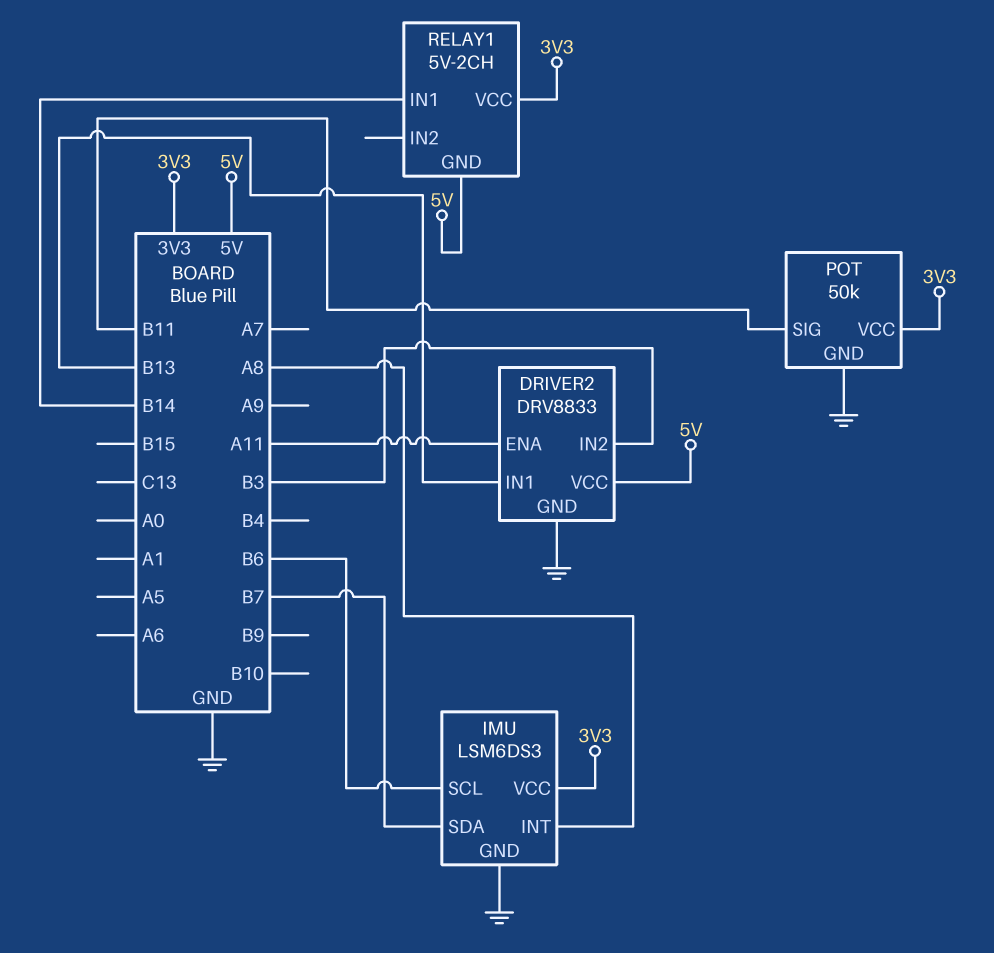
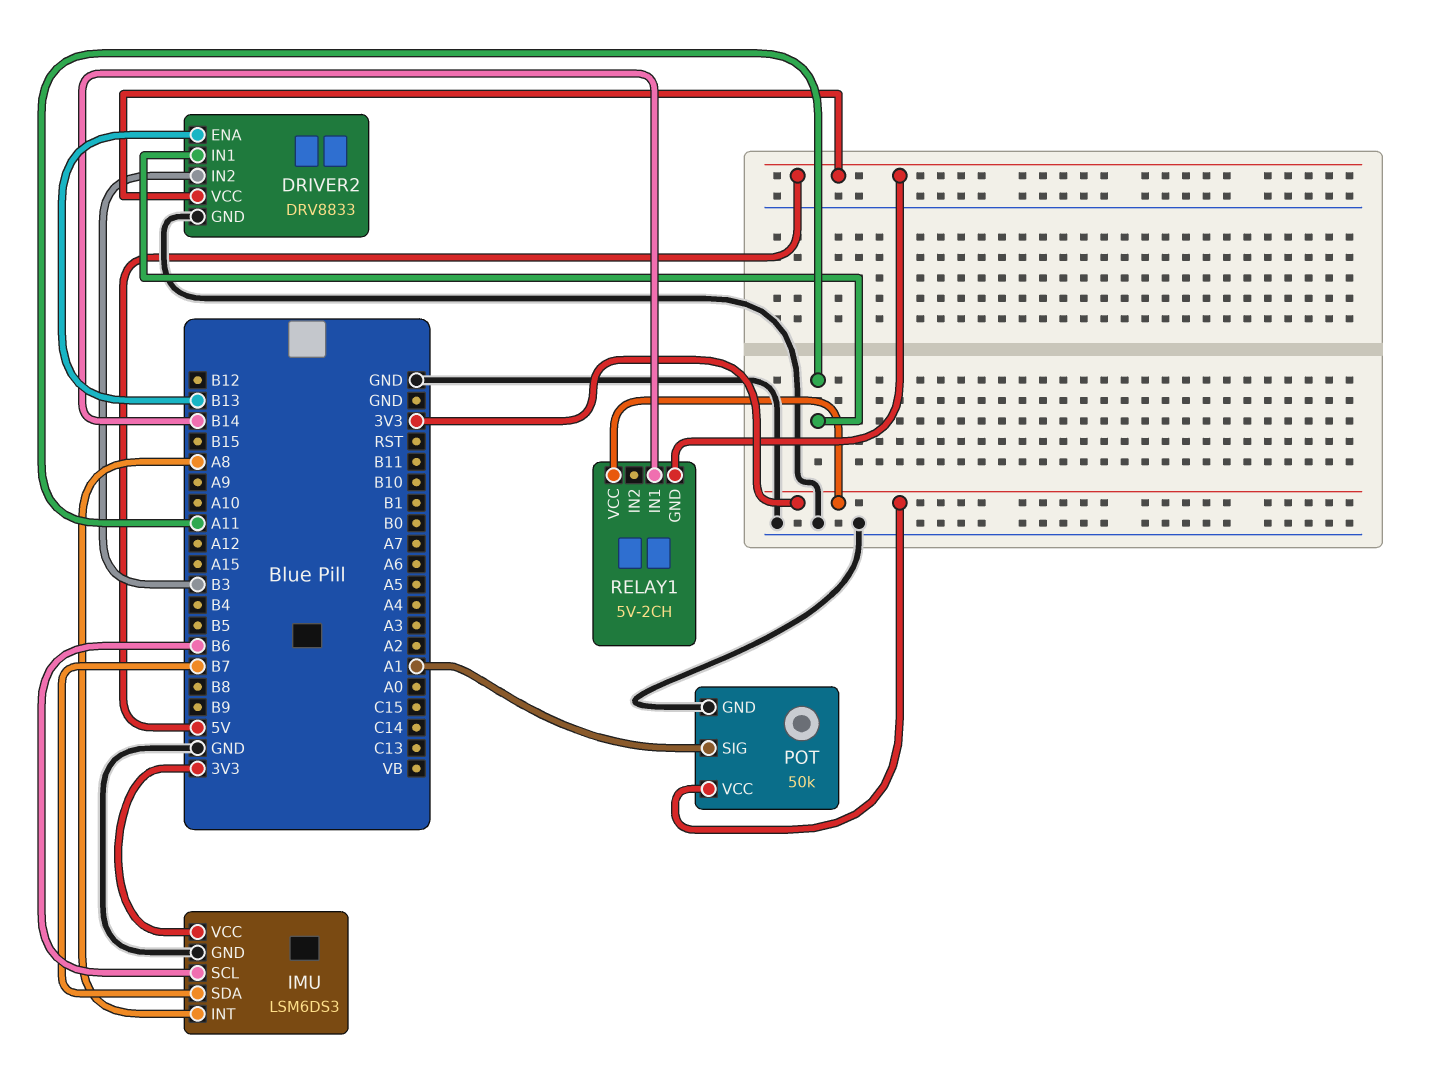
DRIVER2 pin ENA: A11 -> B13
DRIVER2 pin IN1: B13 -> A11
POT pin SIG: B11 -> A1

